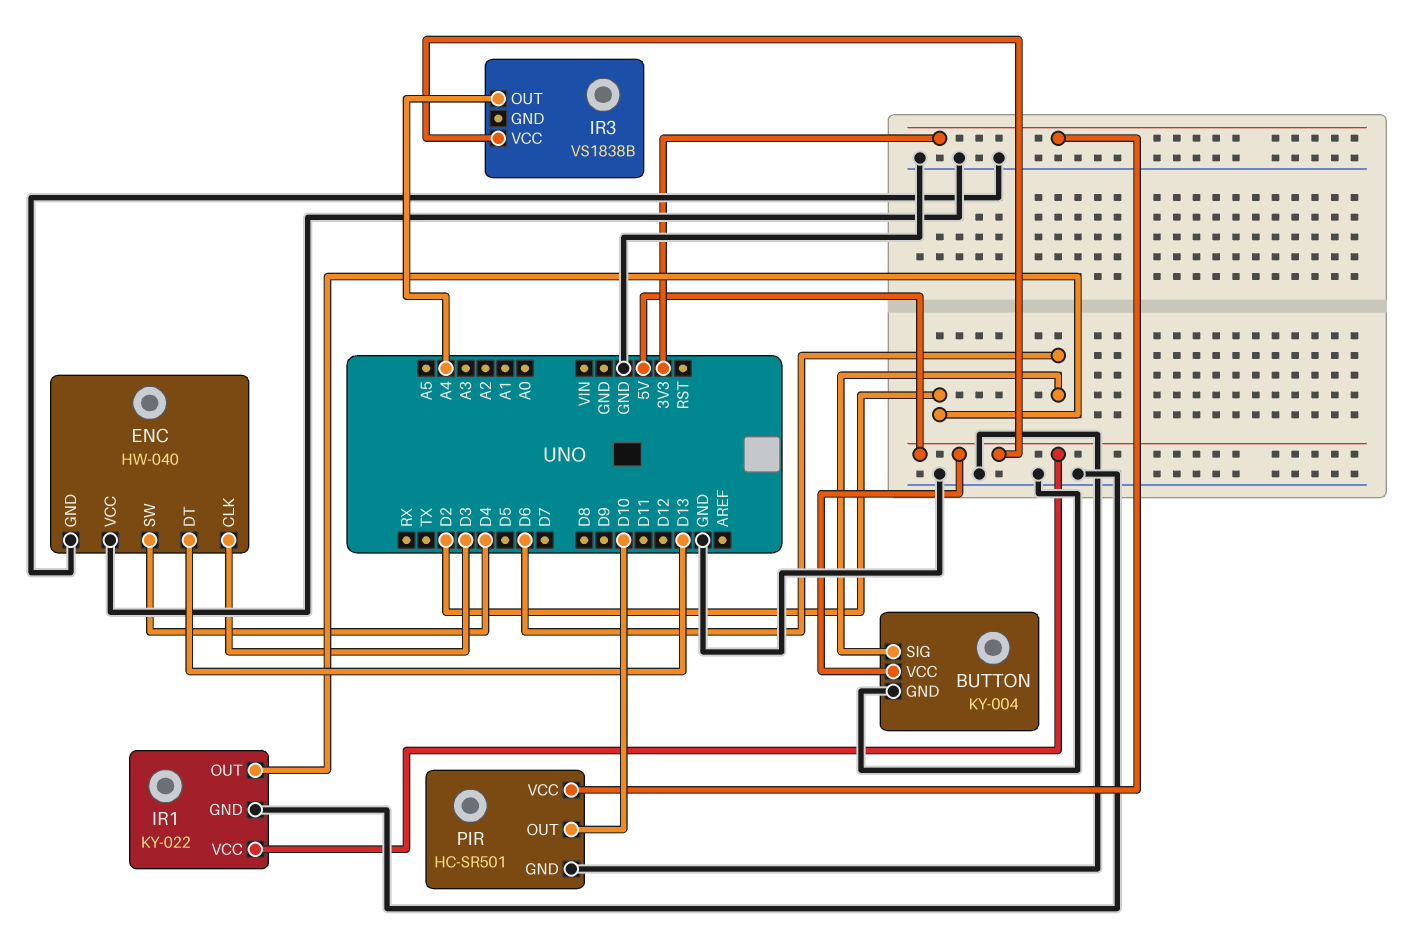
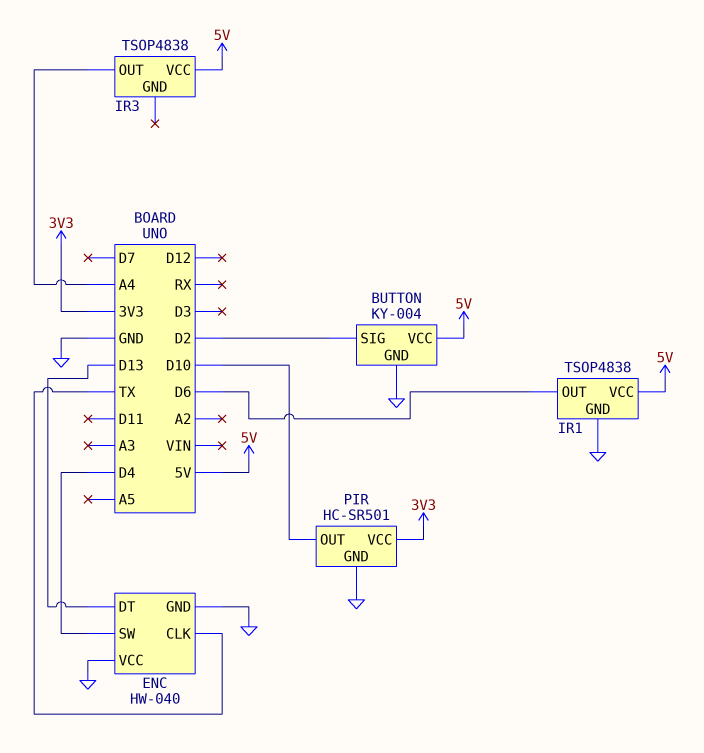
BUTTON pin SIG: D6 -> D2
ENC pin CLK: D3 -> TX
IR1: KY-022 -> TSOP4838
IR1 pin OUT: D2 -> D6
IR3: VS1838B -> TSOP4838

